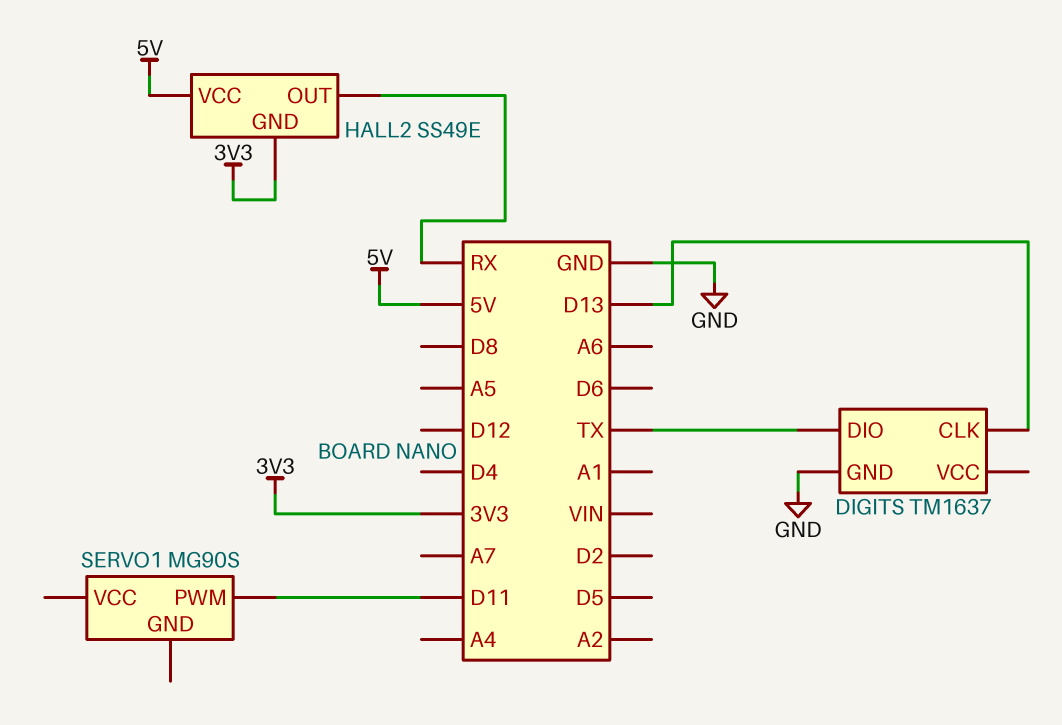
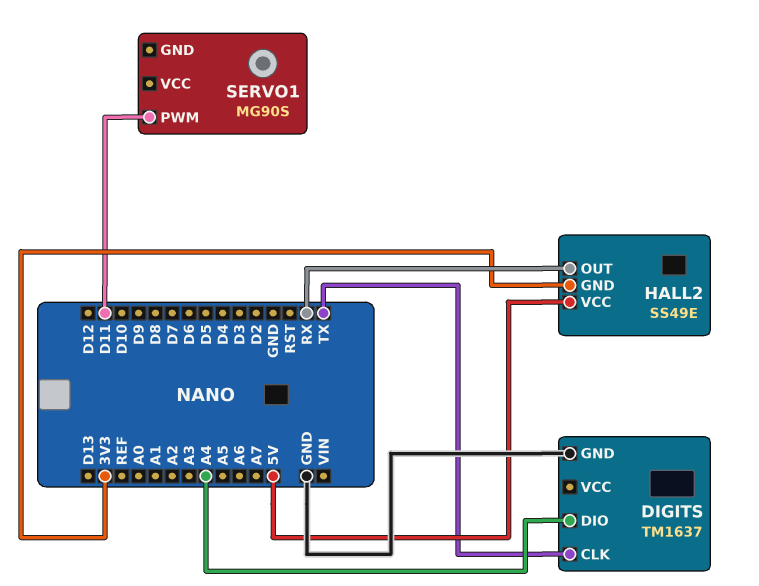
DIGITS pin CLK: D13 -> TX
DIGITS pin DIO: TX -> A4

